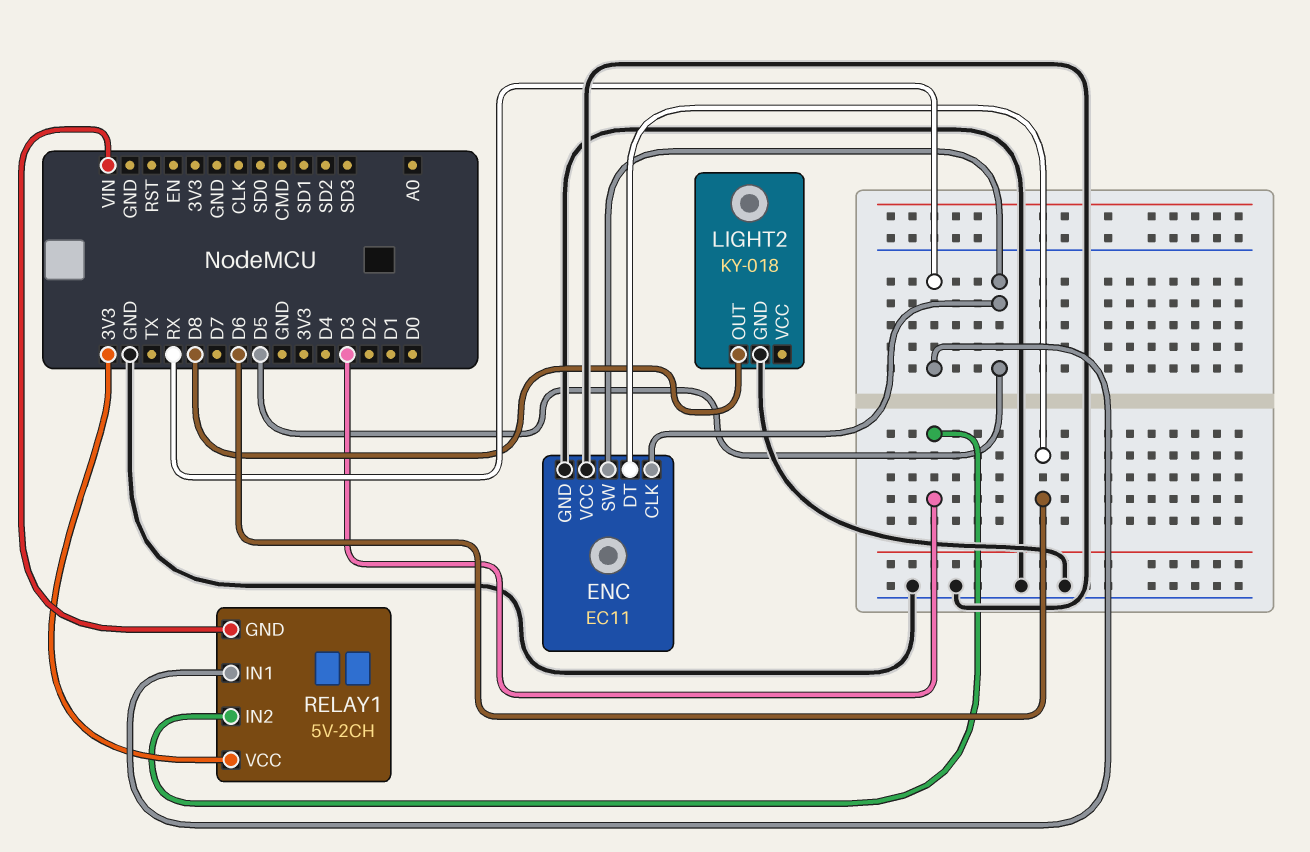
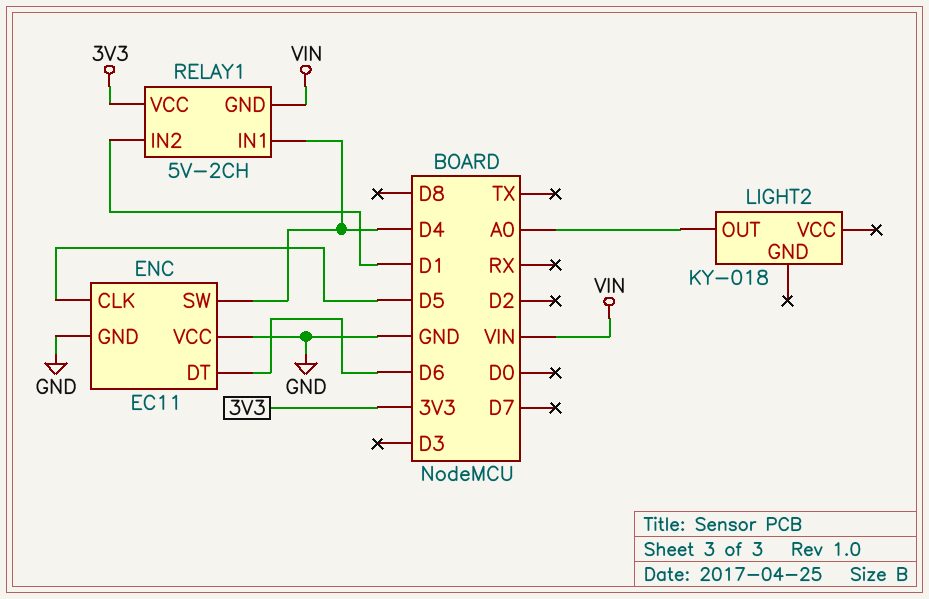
ENC pin SW: D5 -> D4
LIGHT2 pin GND: GND -> none
LIGHT2 pin OUT: D8 -> A0
RELAY1 pin IN1: RX -> D4
RELAY1 pin IN2: D3 -> D1

